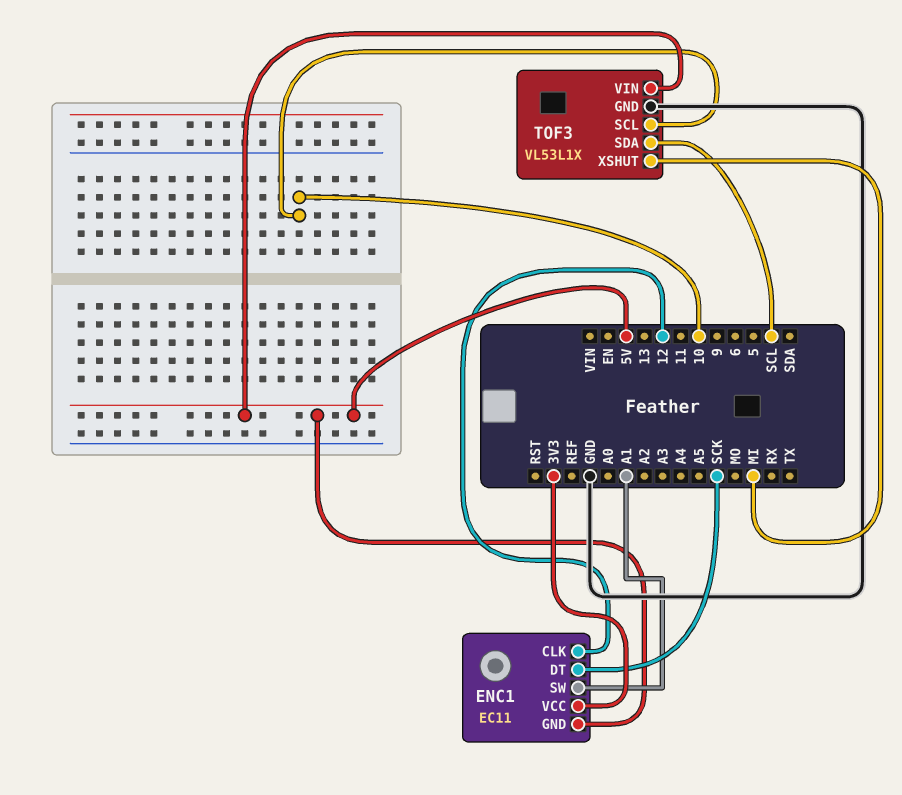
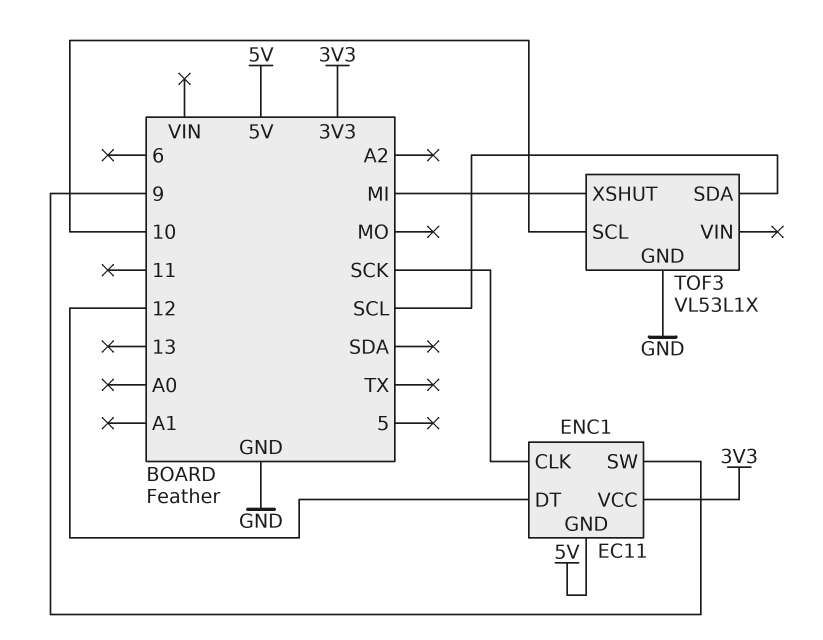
ENC1 pin CLK: 12 -> SCK
ENC1 pin DT: SCK -> 12
ENC1 pin SW: A1 -> 9
TOF3 pin VIN: 5V -> none

